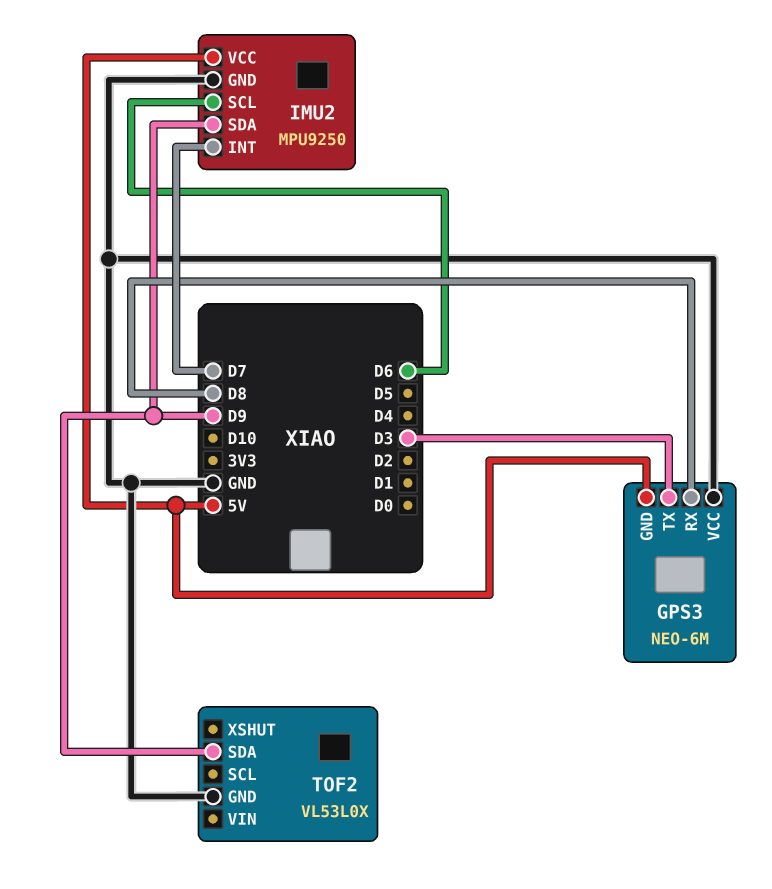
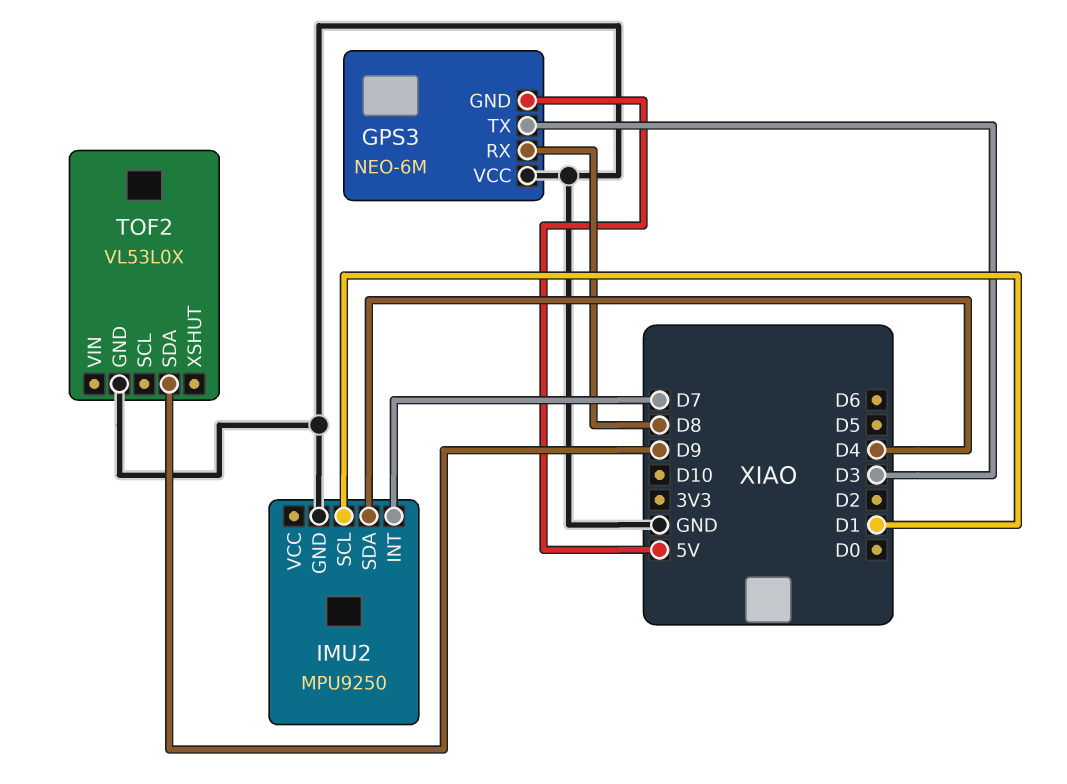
IMU2 pin SCL: D6 -> D1
IMU2 pin SDA: D9 -> D4
IMU2 pin VCC: 5V -> none

